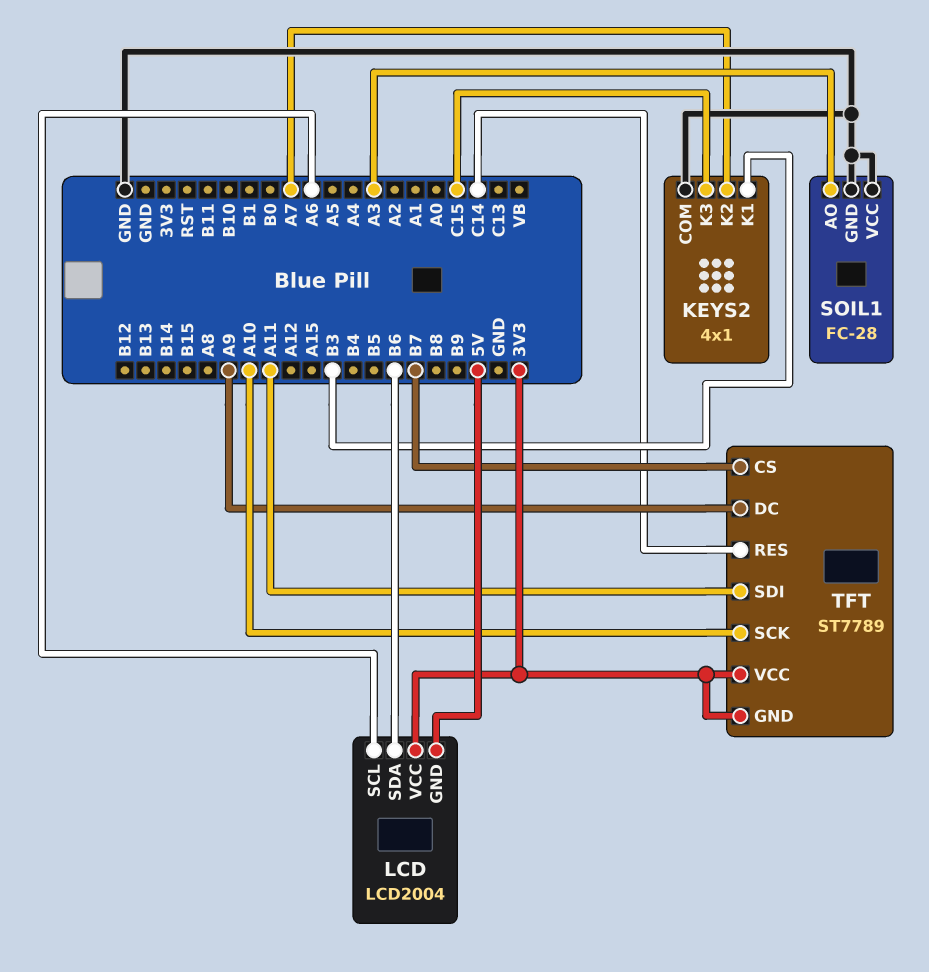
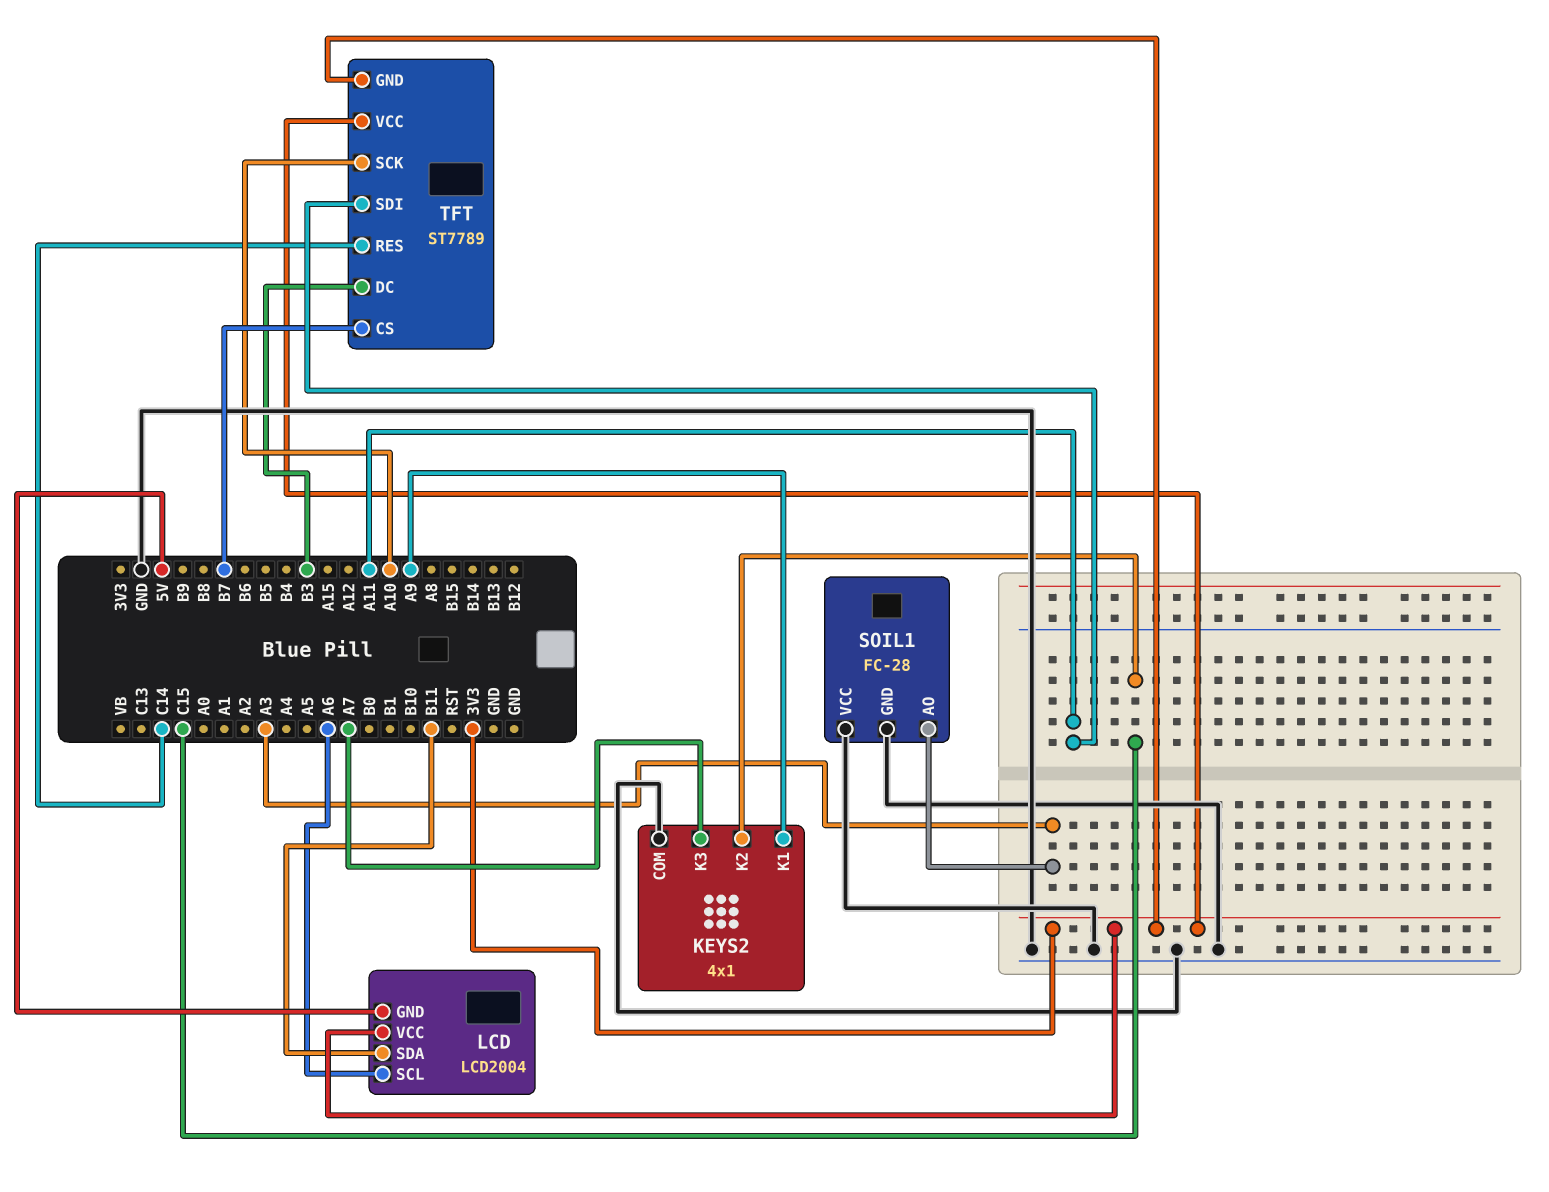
KEYS2 pin K1: B3 -> A9
KEYS2 pin K2: A7 -> C15
KEYS2 pin K3: C15 -> A7
LCD pin SDA: B6 -> B11
TFT pin DC: A9 -> B3

